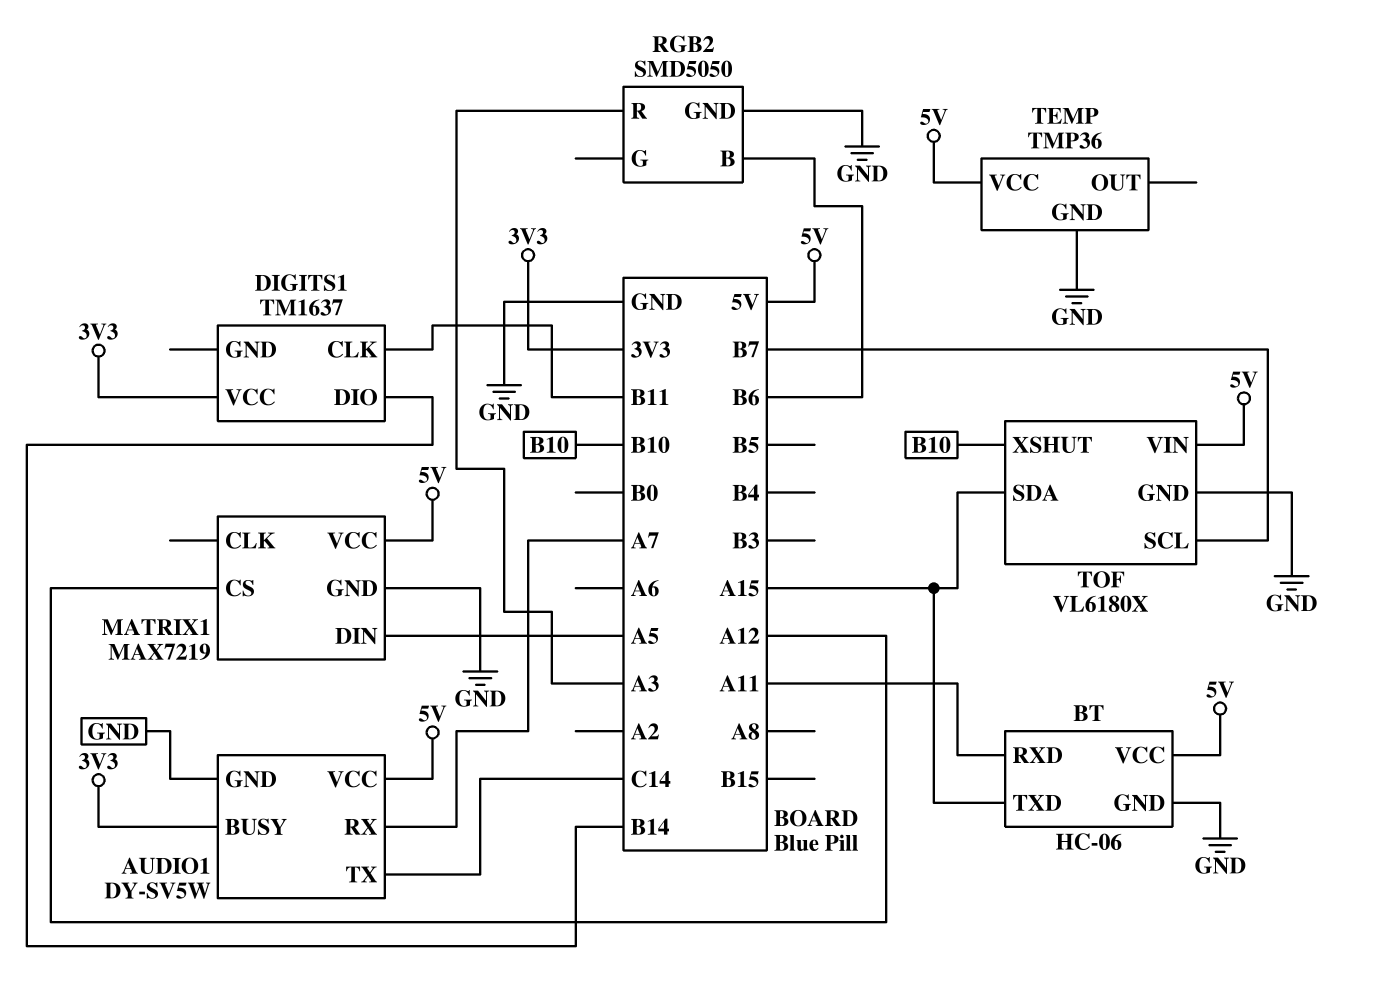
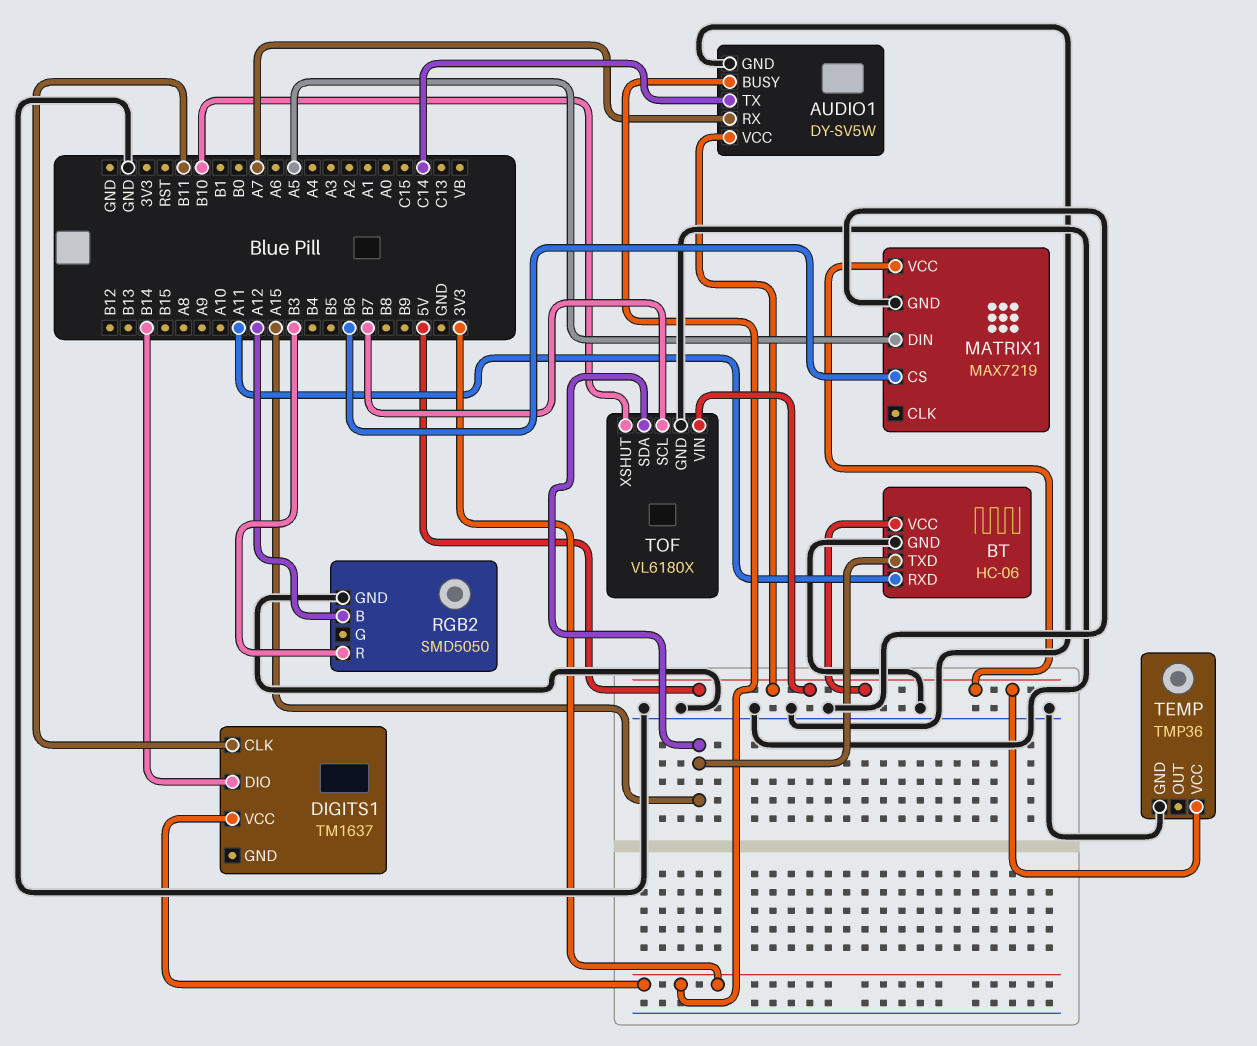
MATRIX1 pin CS: A12 -> B6
RGB2 pin B: B6 -> A12
RGB2 pin R: A3 -> B3

